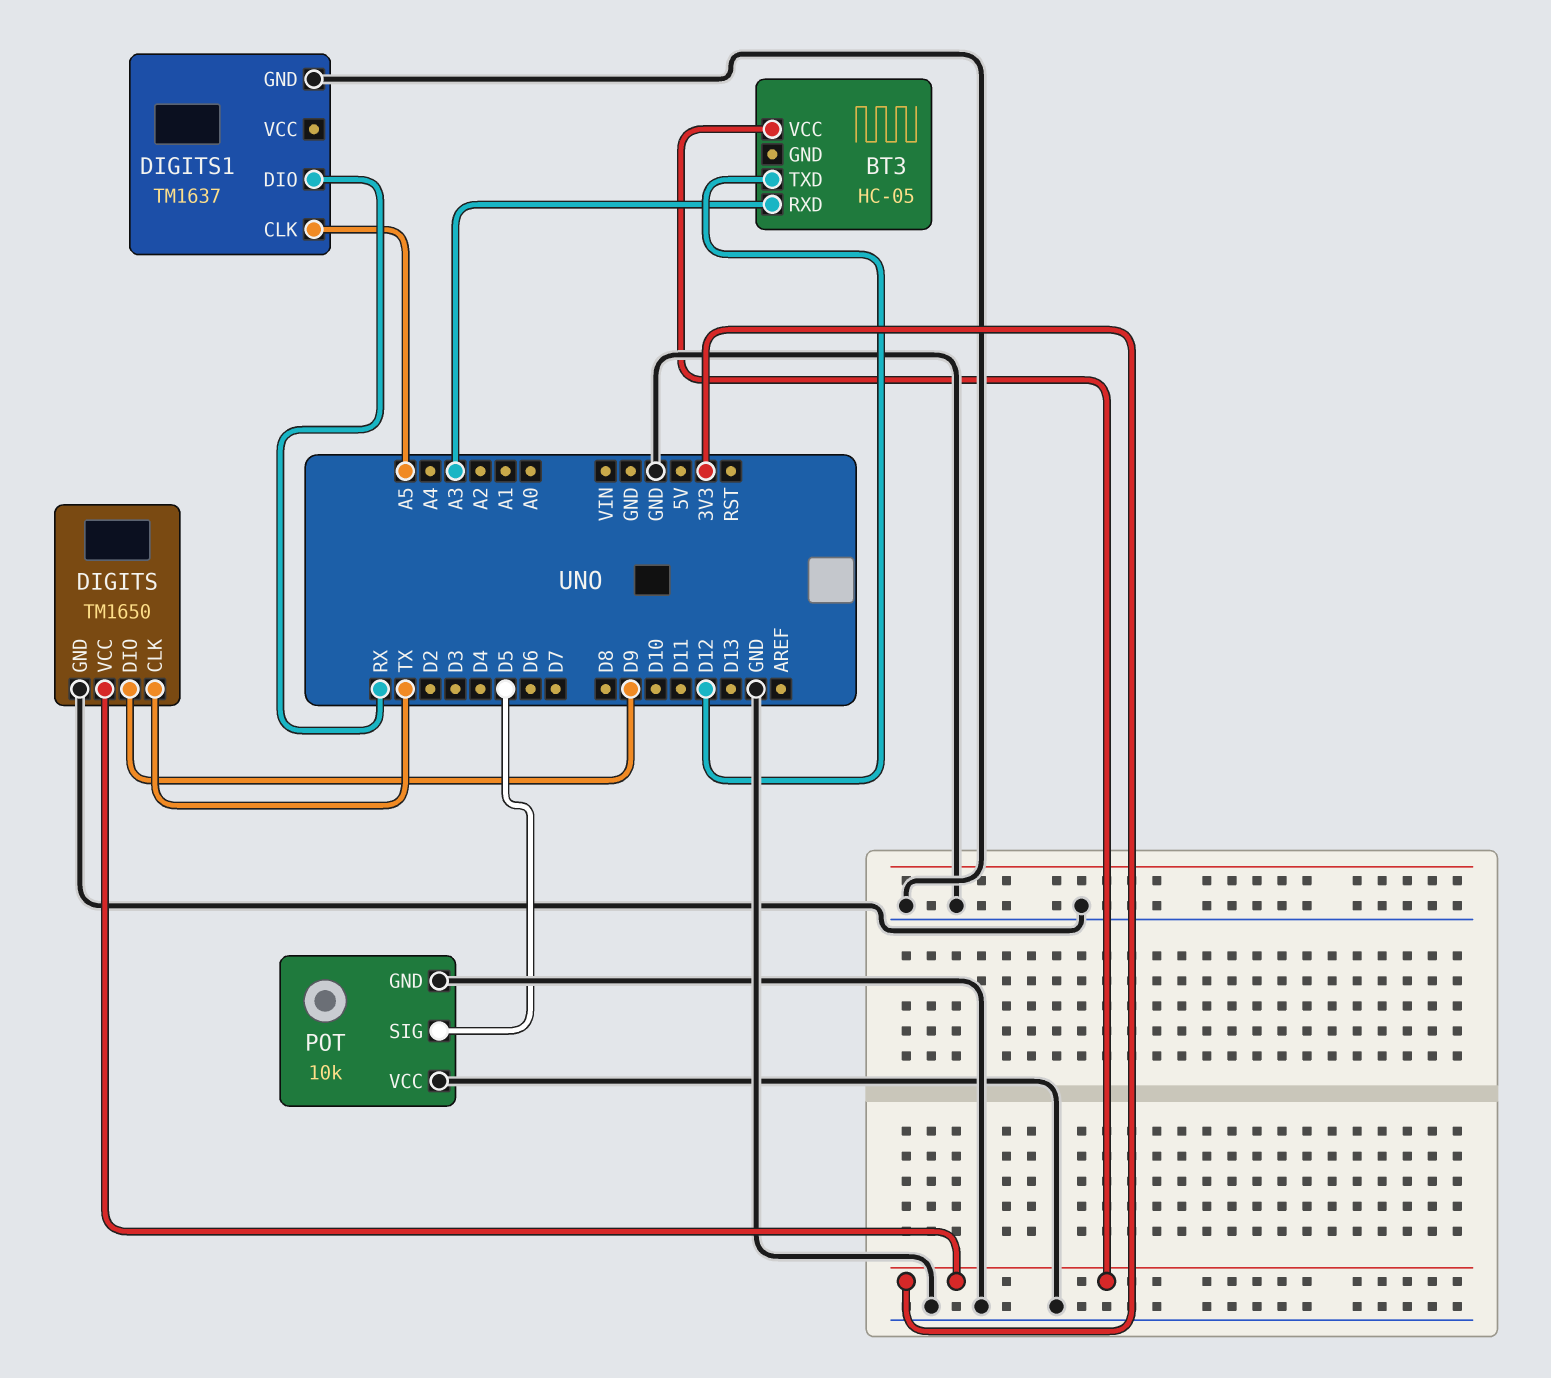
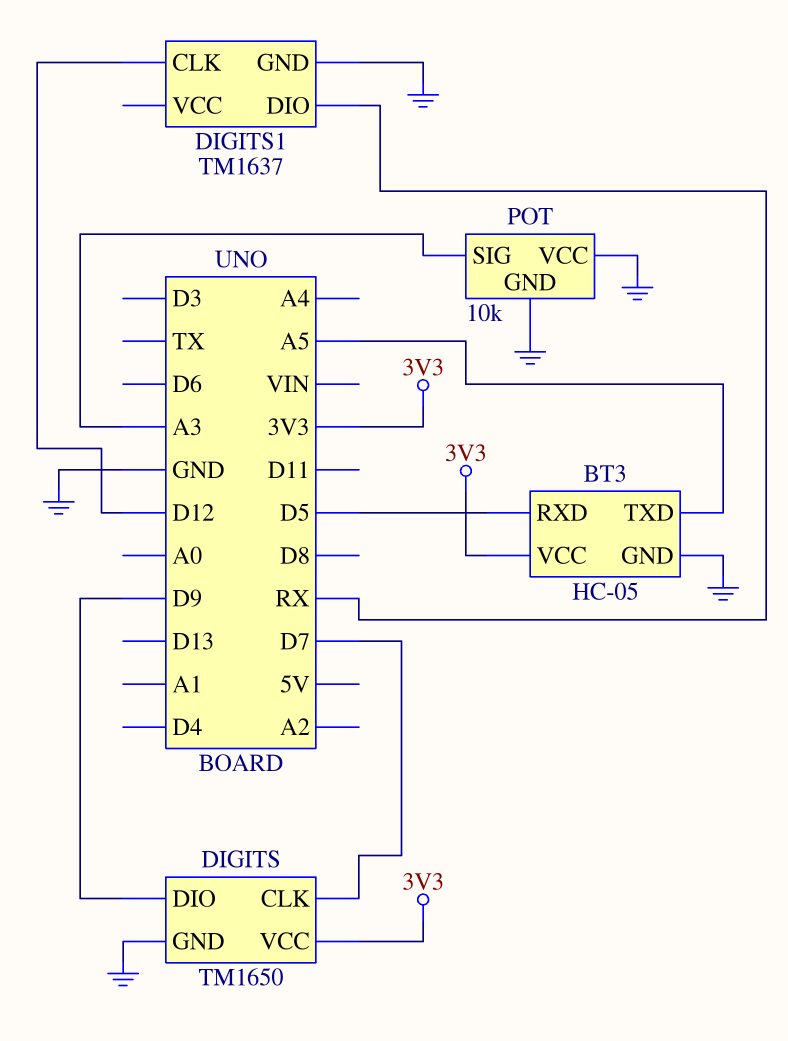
BT3 pin GND: none -> GND
BT3 pin RXD: A3 -> D5
BT3 pin TXD: D12 -> A5
DIGITS pin CLK: TX -> D7
DIGITS1 pin CLK: A5 -> D12
POT pin SIG: D5 -> A3

